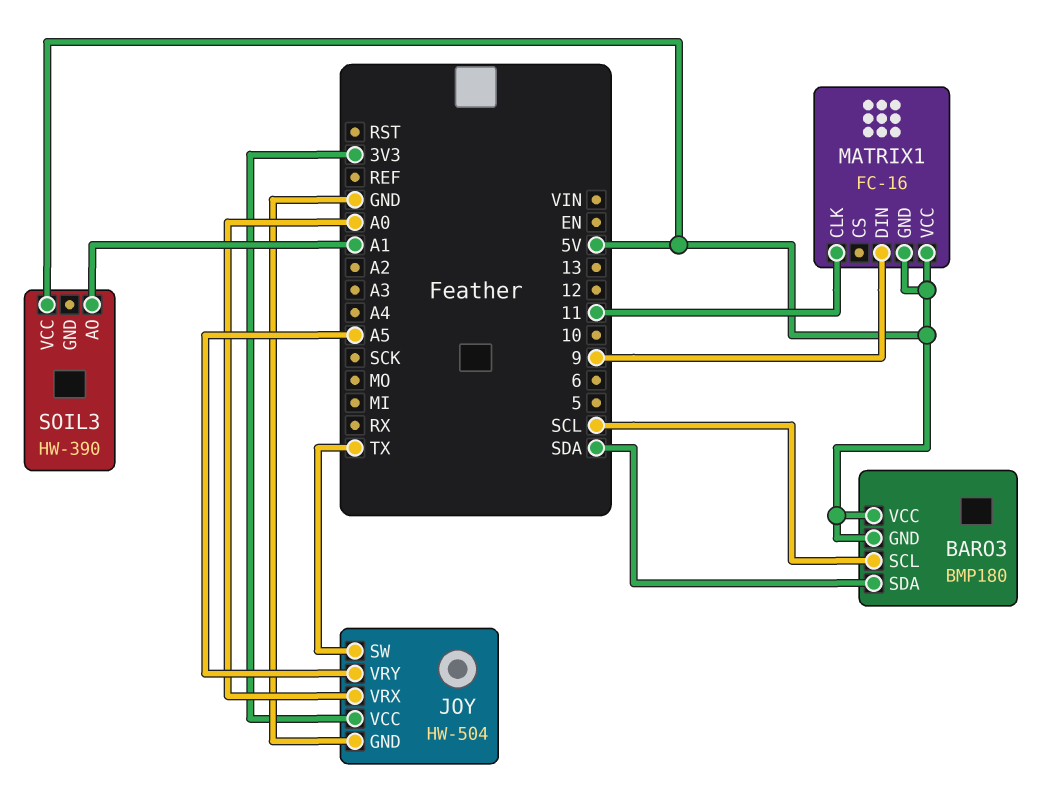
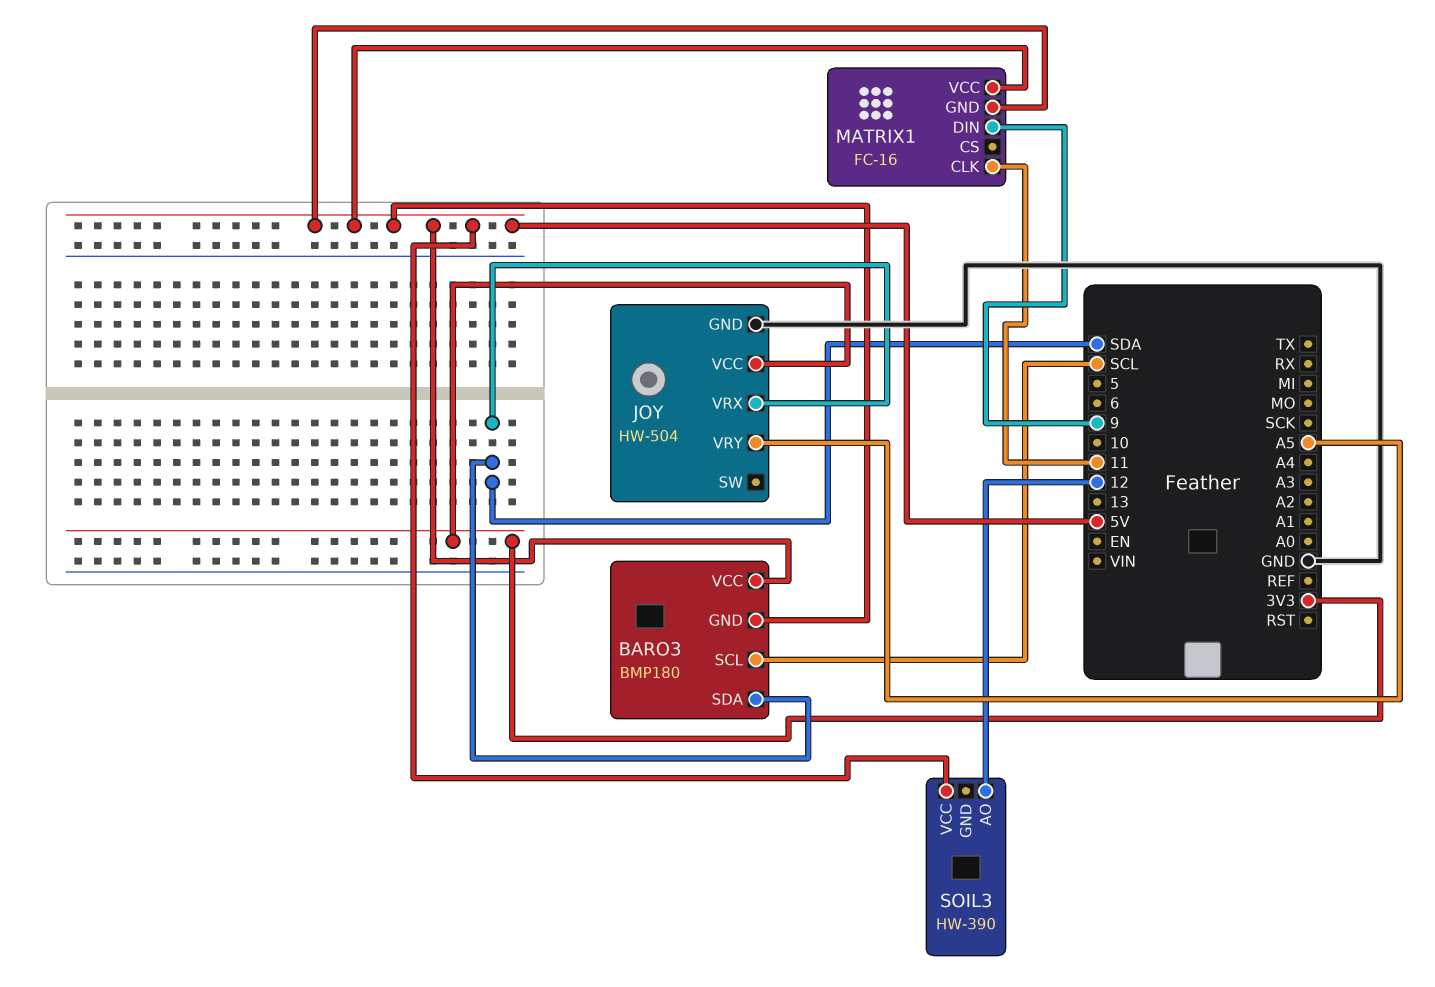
JOY pin SW: TX -> none
JOY pin VRX: A0 -> SDA
SOIL3 pin AO: A1 -> 12

